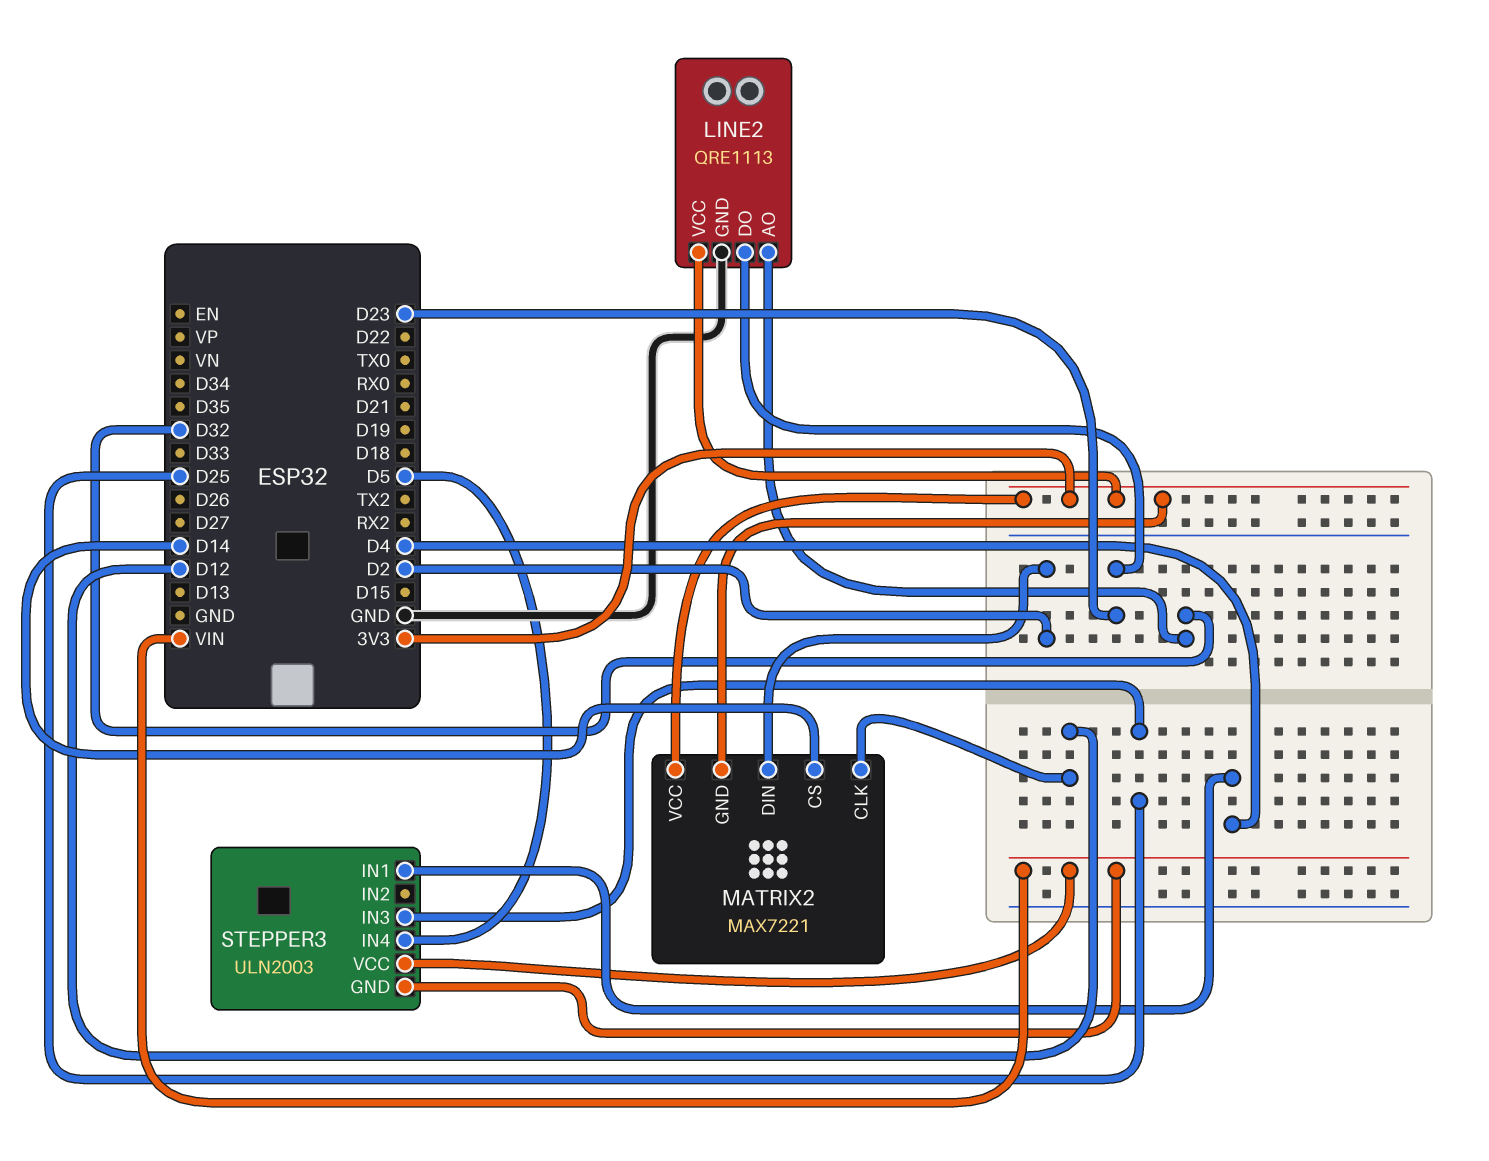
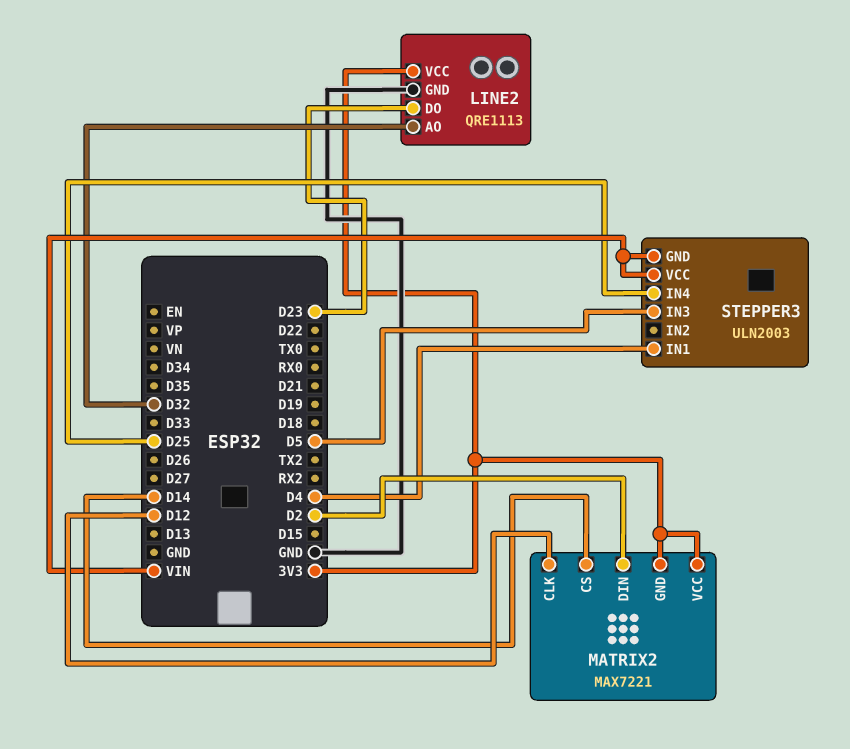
STEPPER3 pin IN3: D25 -> D5
STEPPER3 pin IN4: D5 -> D25

